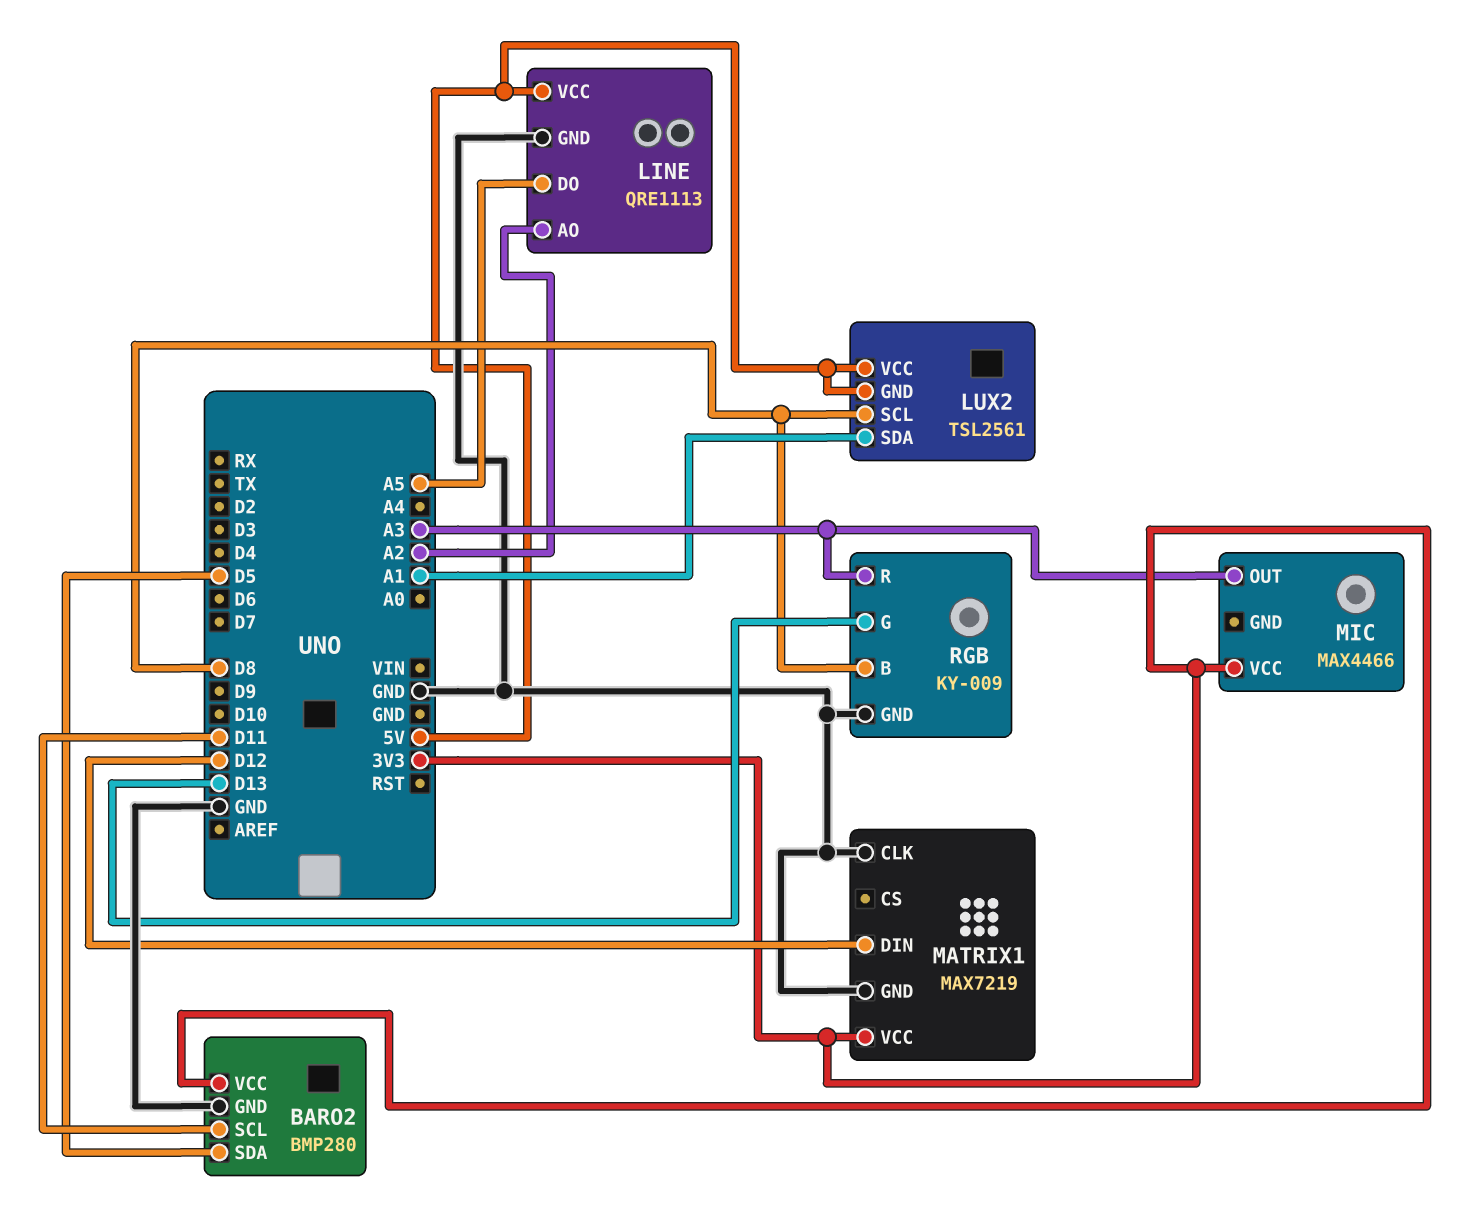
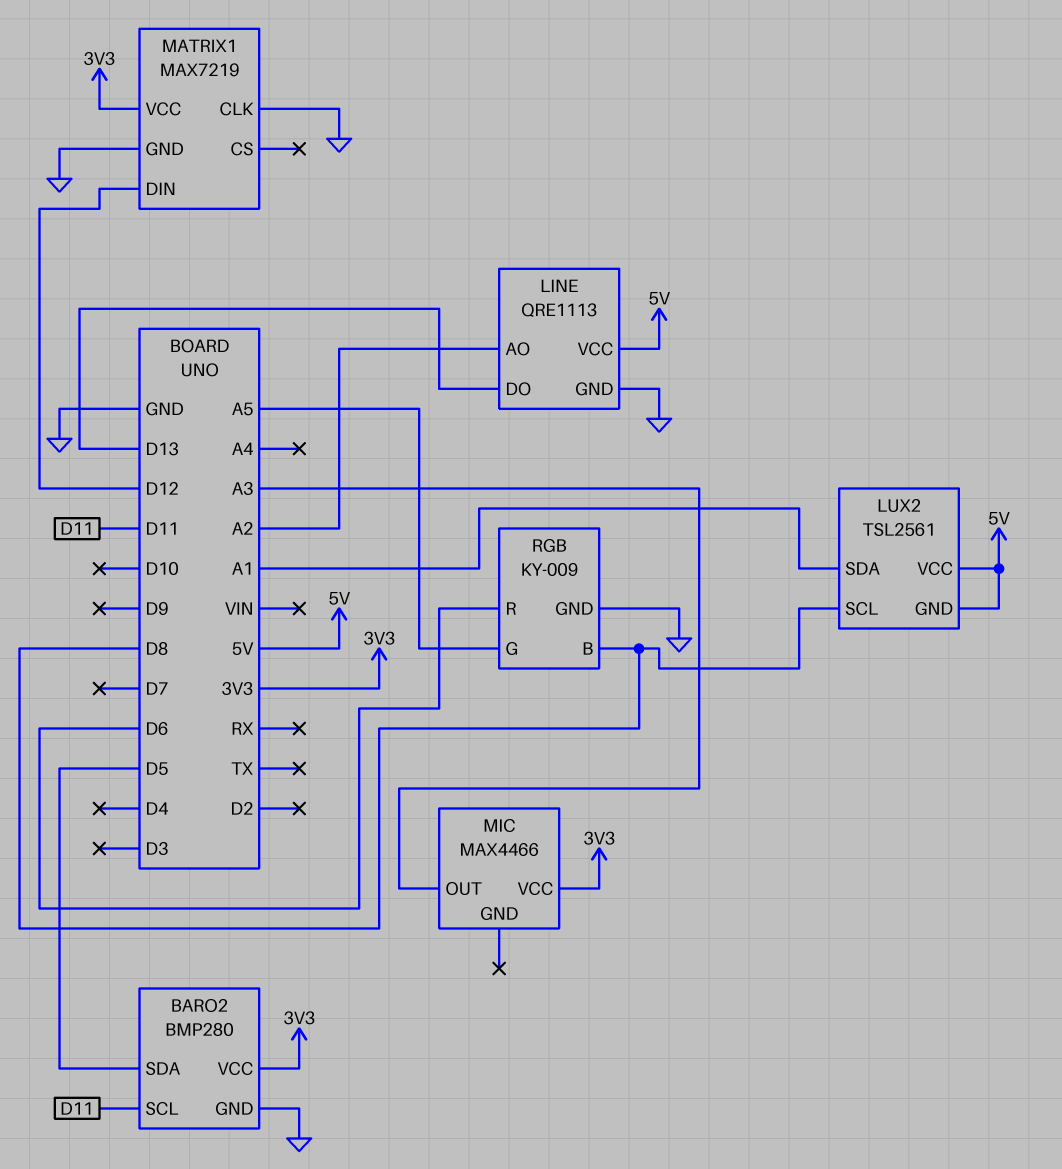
LINE pin DO: A5 -> D13
RGB pin G: D13 -> A5
RGB pin R: A3 -> D6

